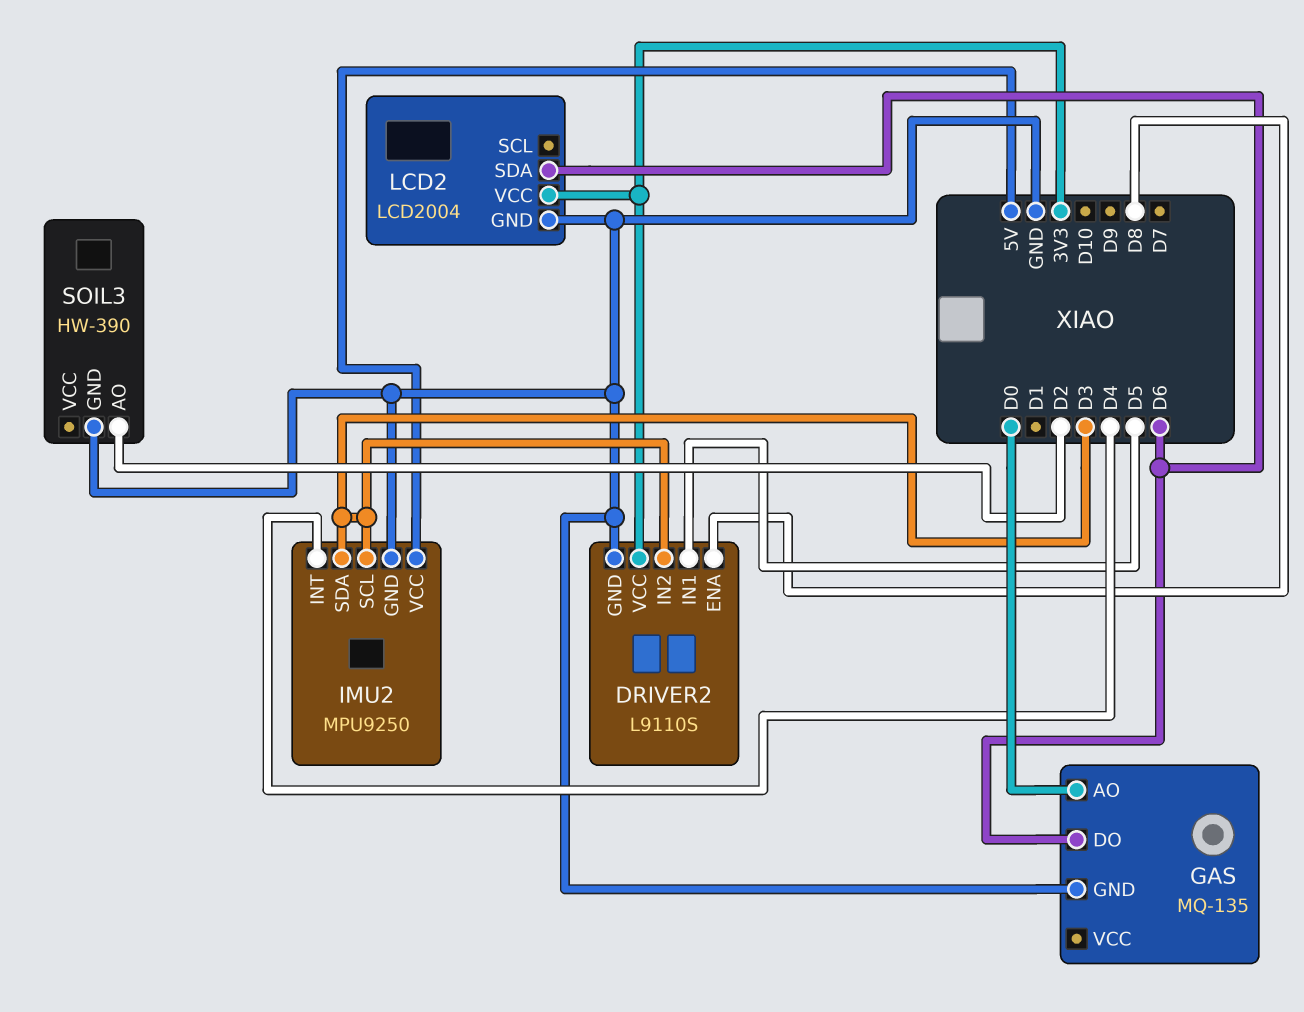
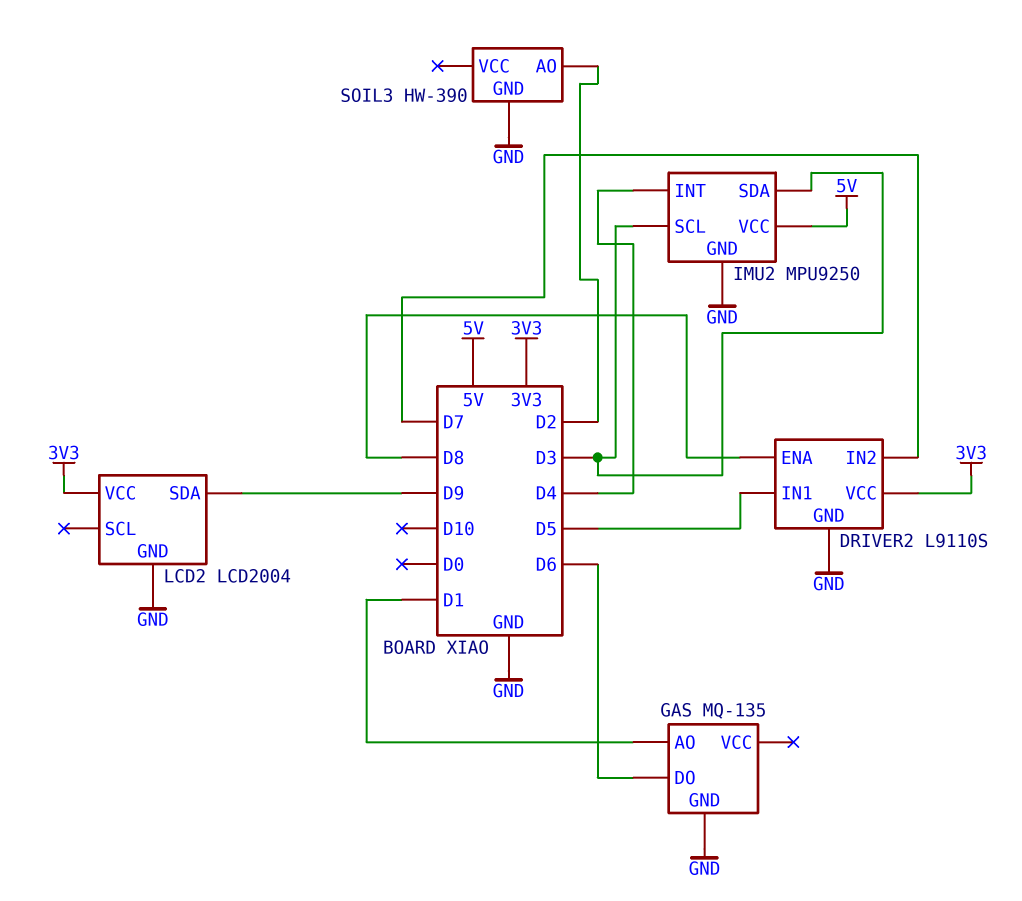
DRIVER2 pin IN2: D3 -> D7
GAS pin AO: D0 -> D1
LCD2 pin SDA: D6 -> D9

